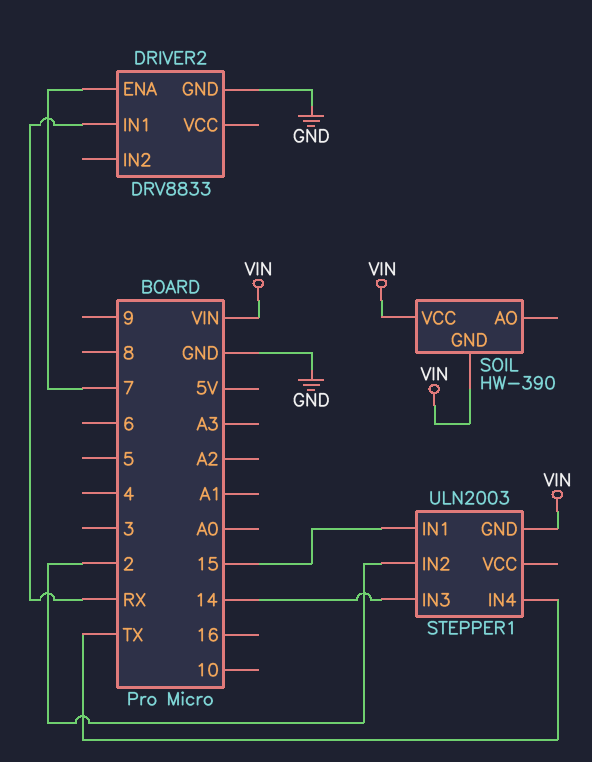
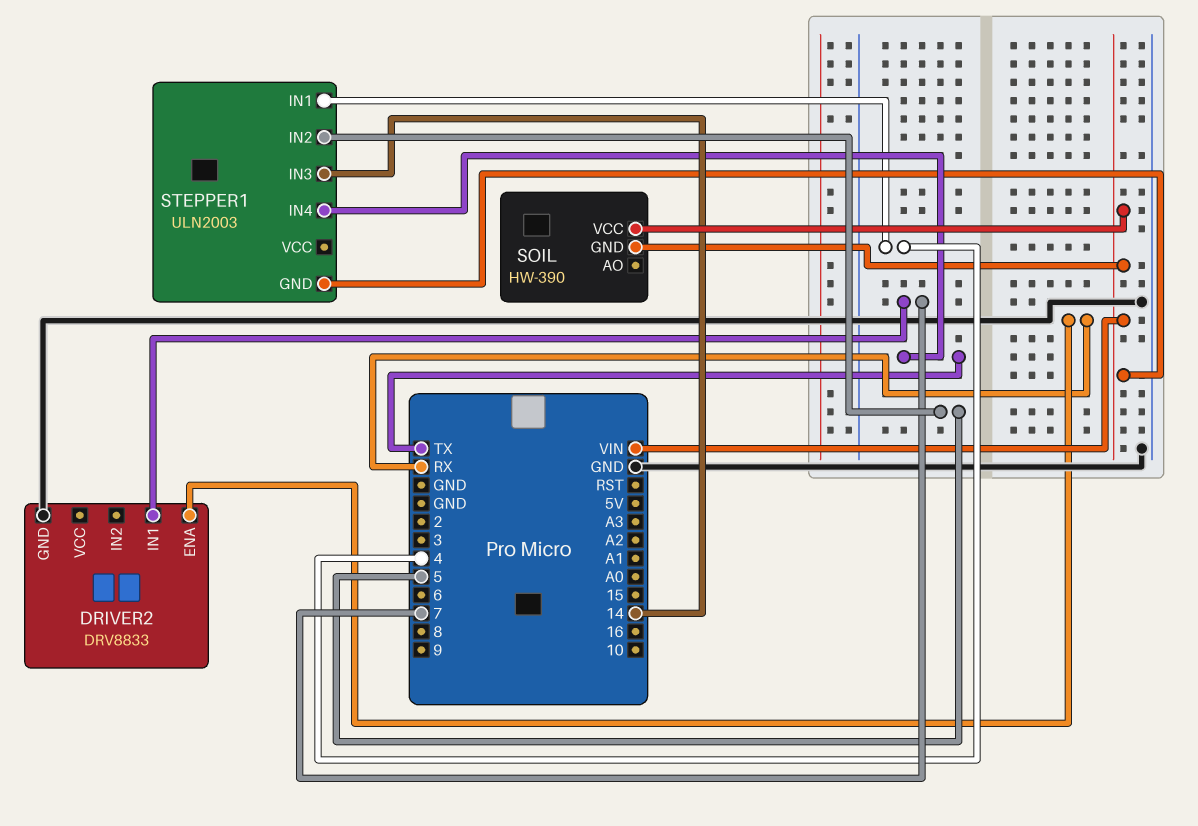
DRIVER2 pin ENA: 7 -> RX
DRIVER2 pin IN1: RX -> 7
STEPPER1 pin IN1: 15 -> 4
STEPPER1 pin IN2: 2 -> 5

